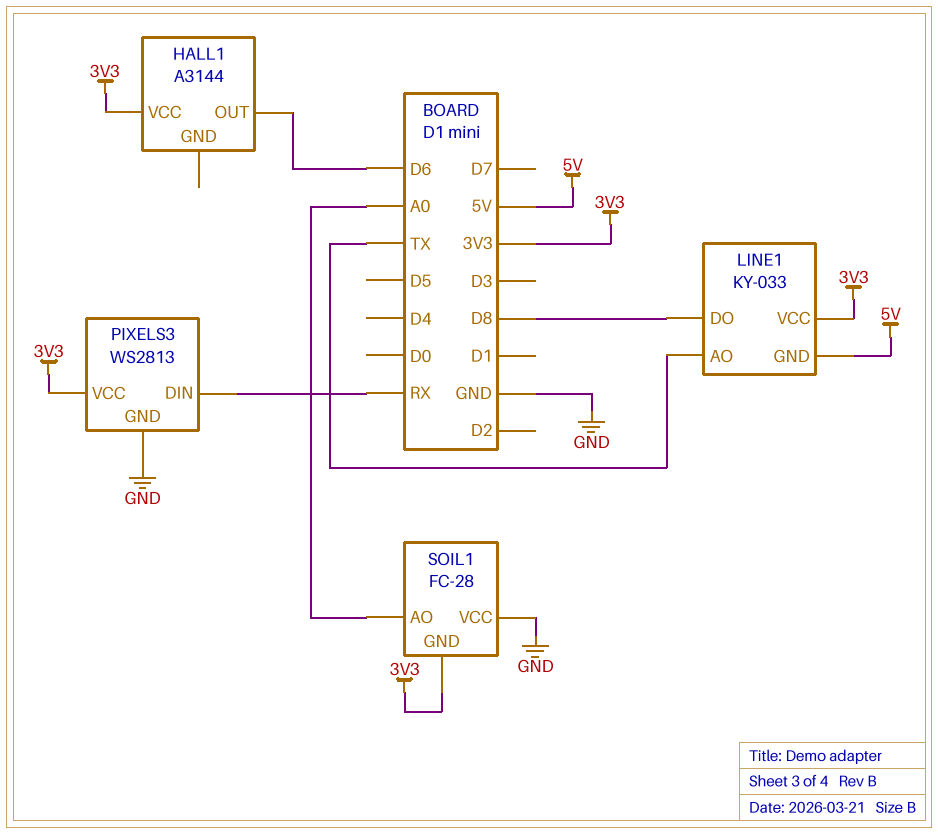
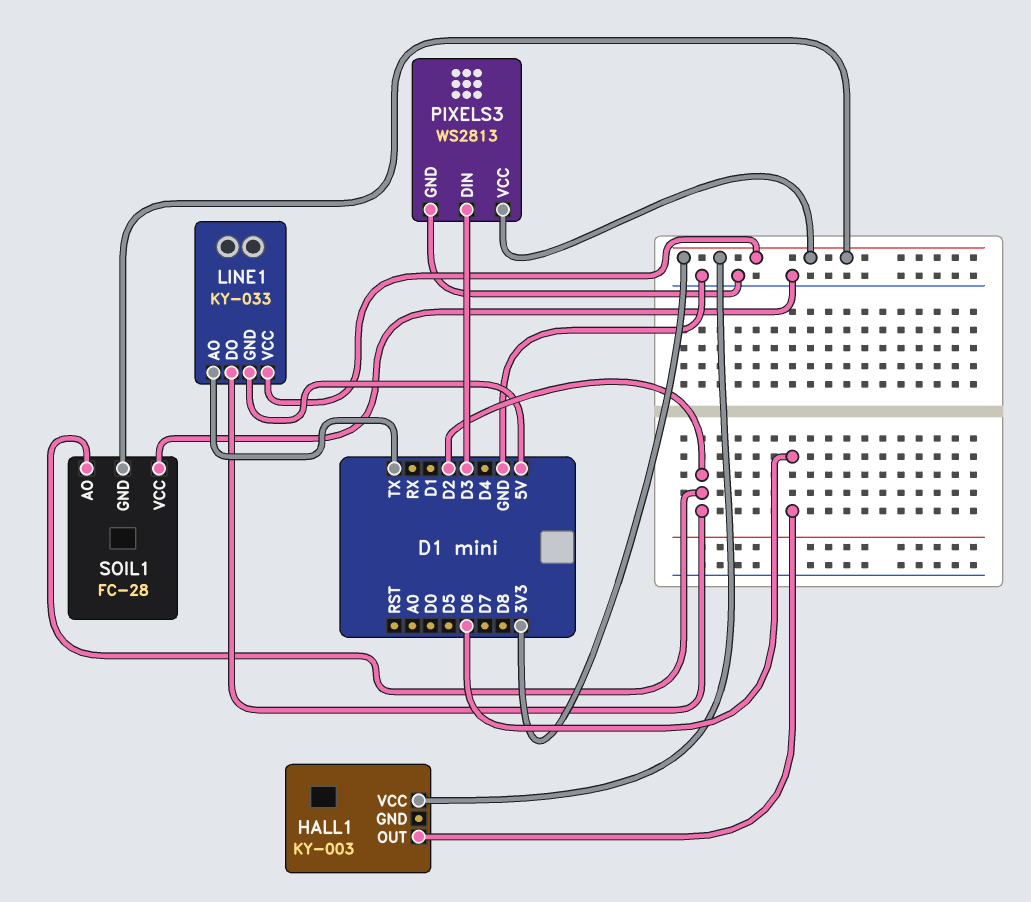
HALL1: A3144 -> KY-003
LINE1 pin DO: D8 -> D2
PIXELS3 pin DIN: RX -> D3
SOIL1 pin AO: A0 -> D2

